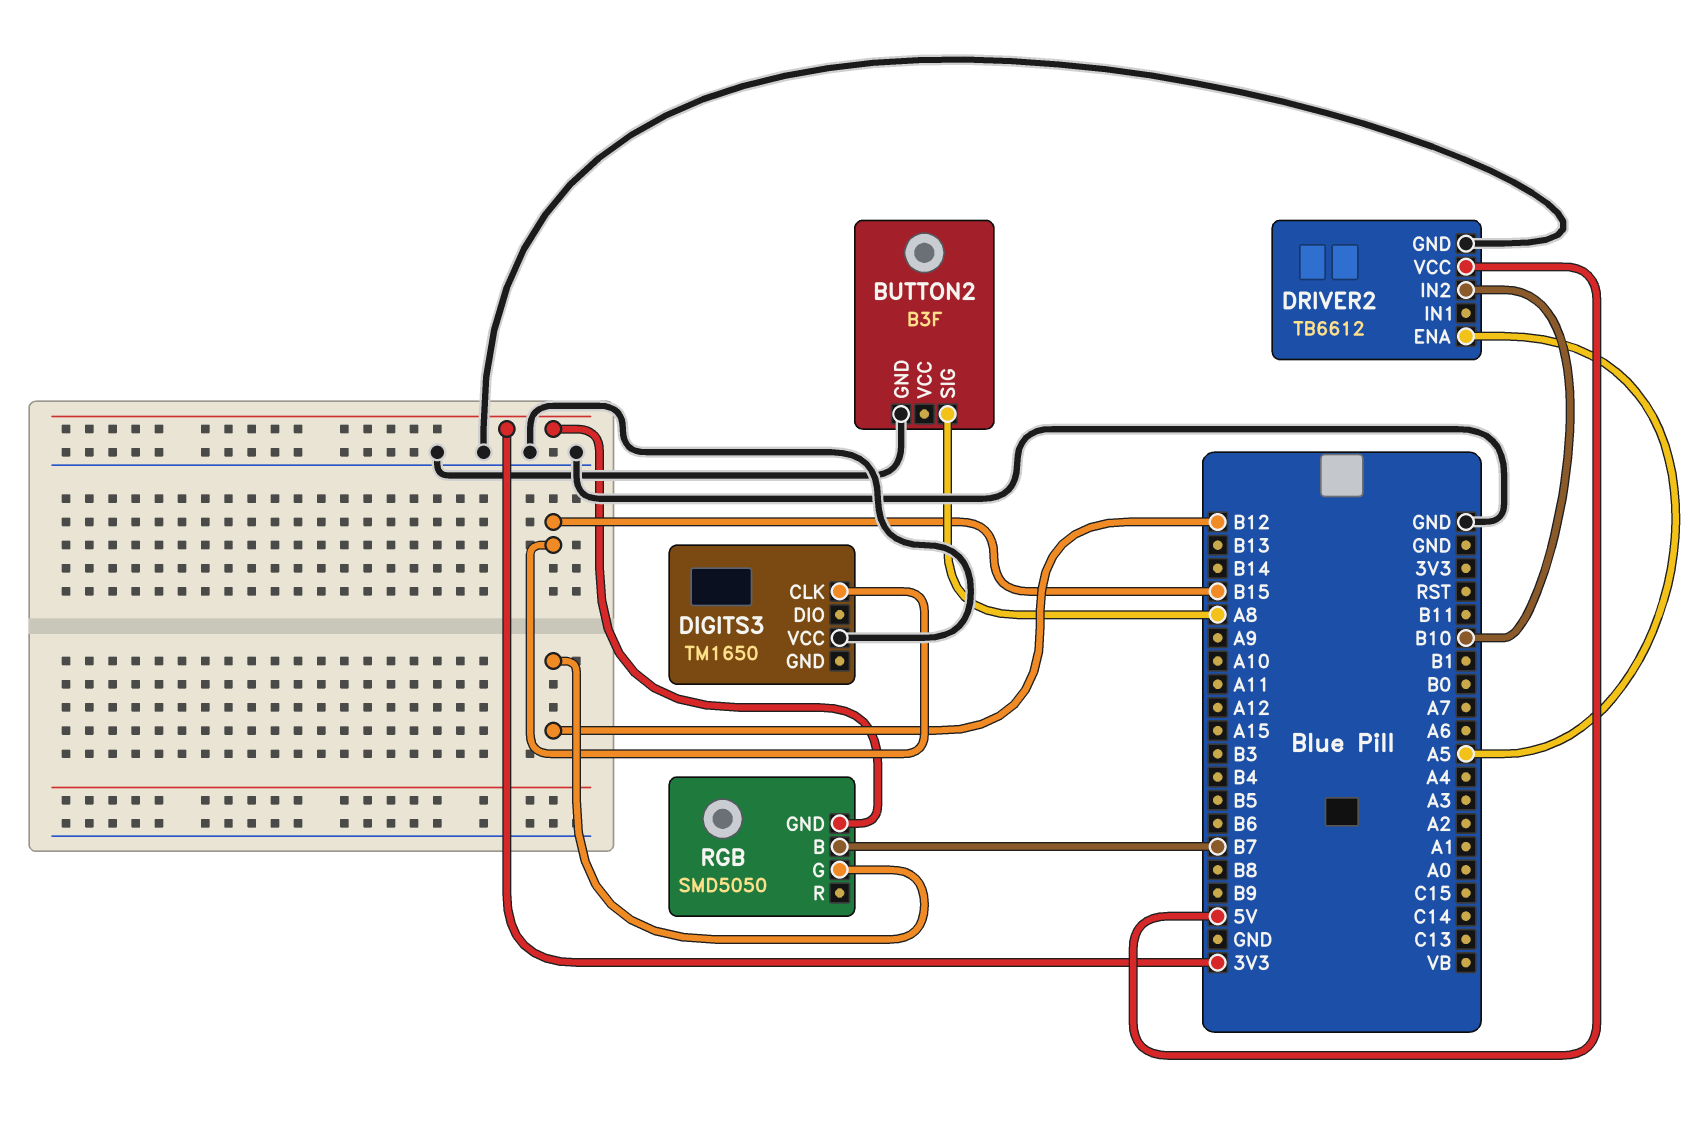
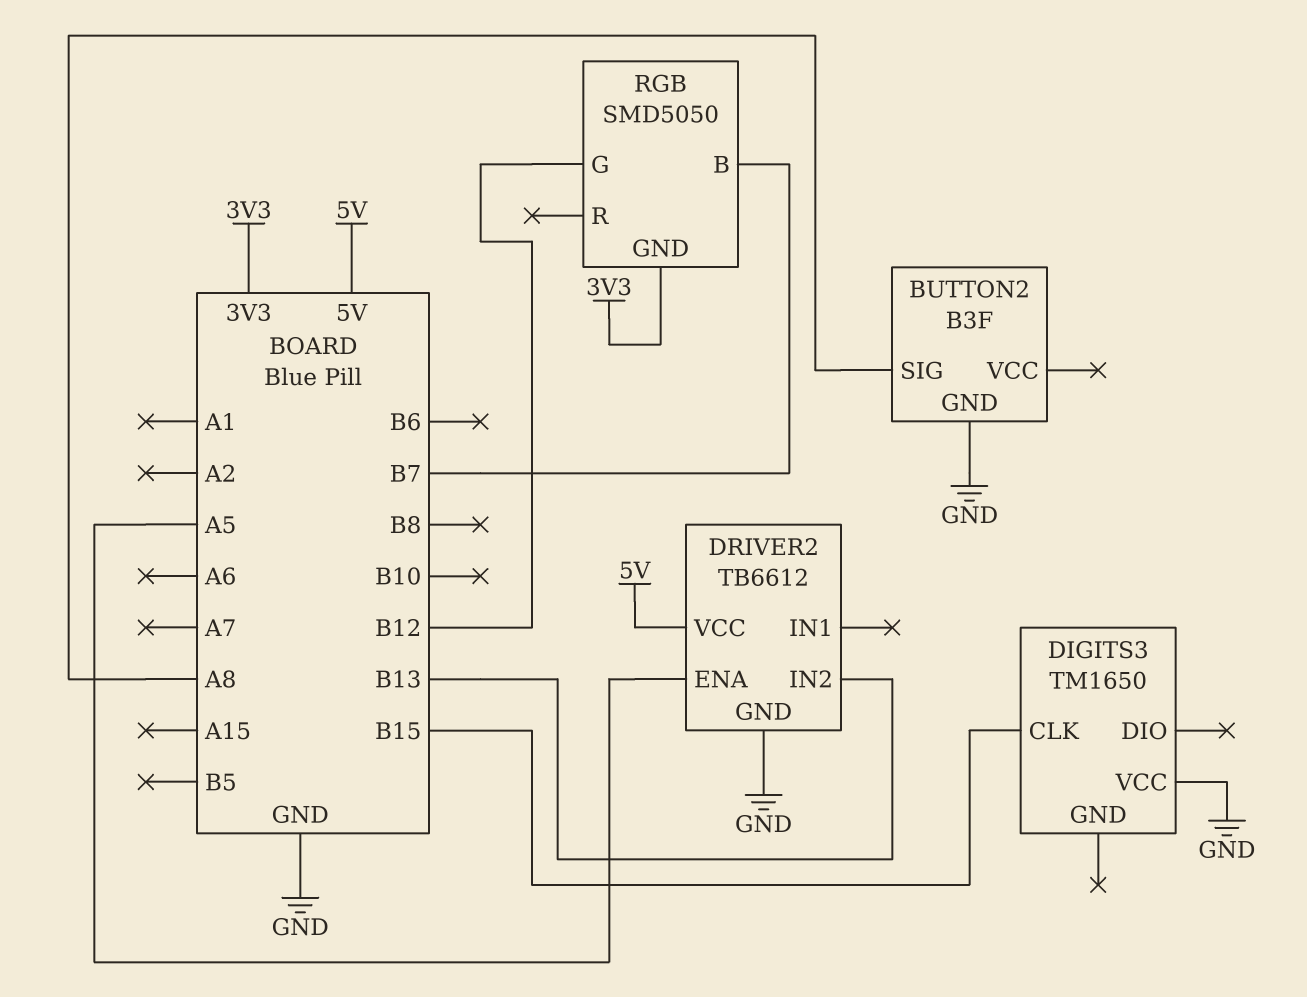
DRIVER2 pin IN2: B10 -> B13

